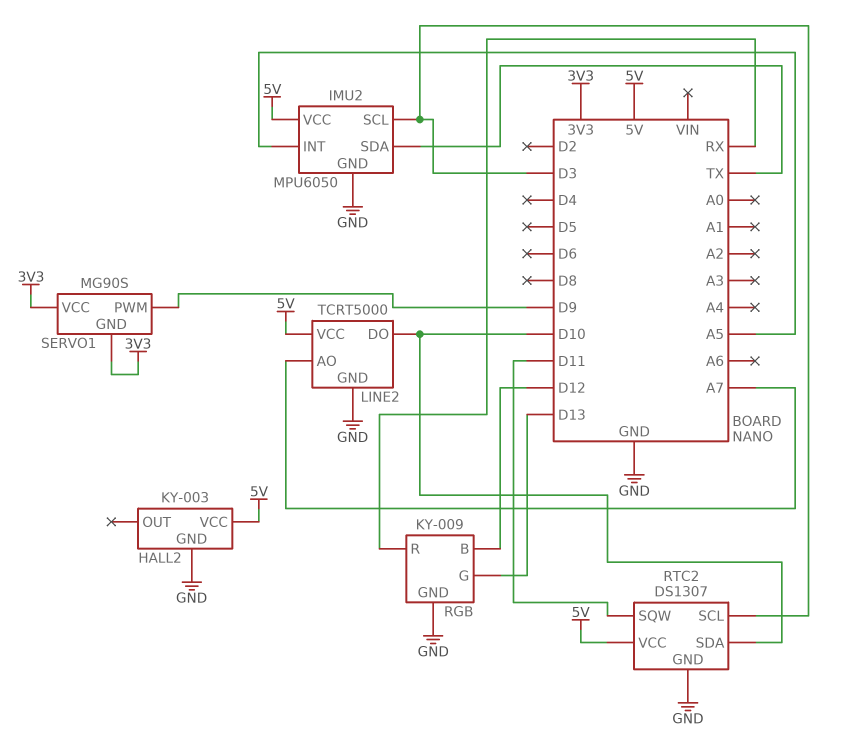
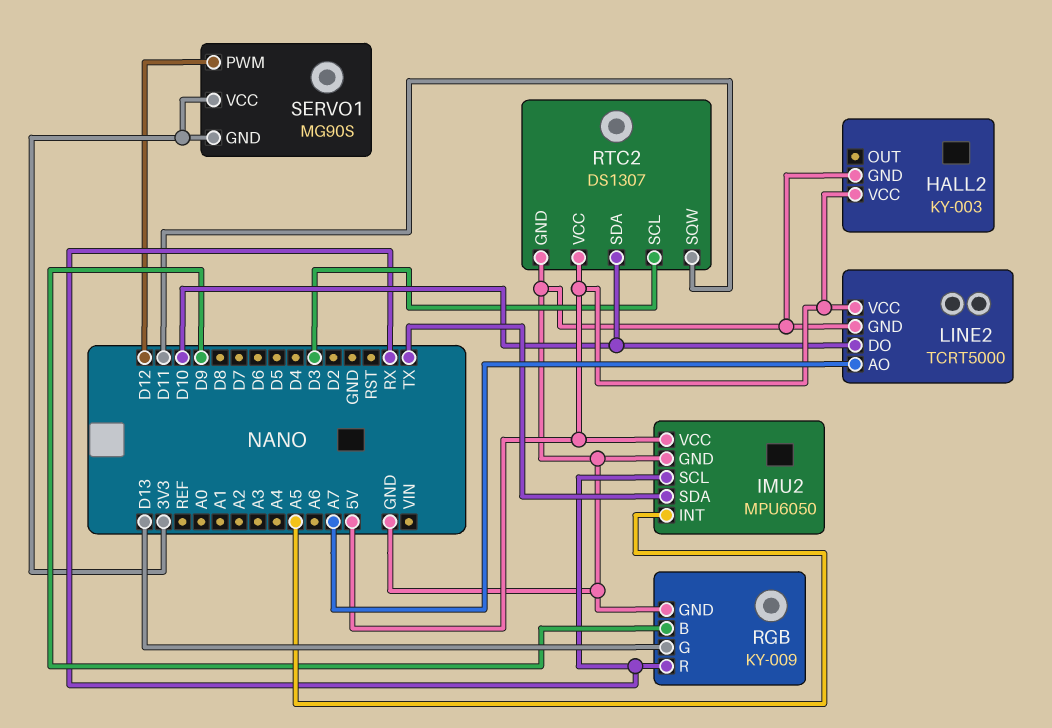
IMU2 pin SCL: D3 -> RX
RGB pin B: D12 -> D9
SERVO1 pin PWM: D9 -> D12

